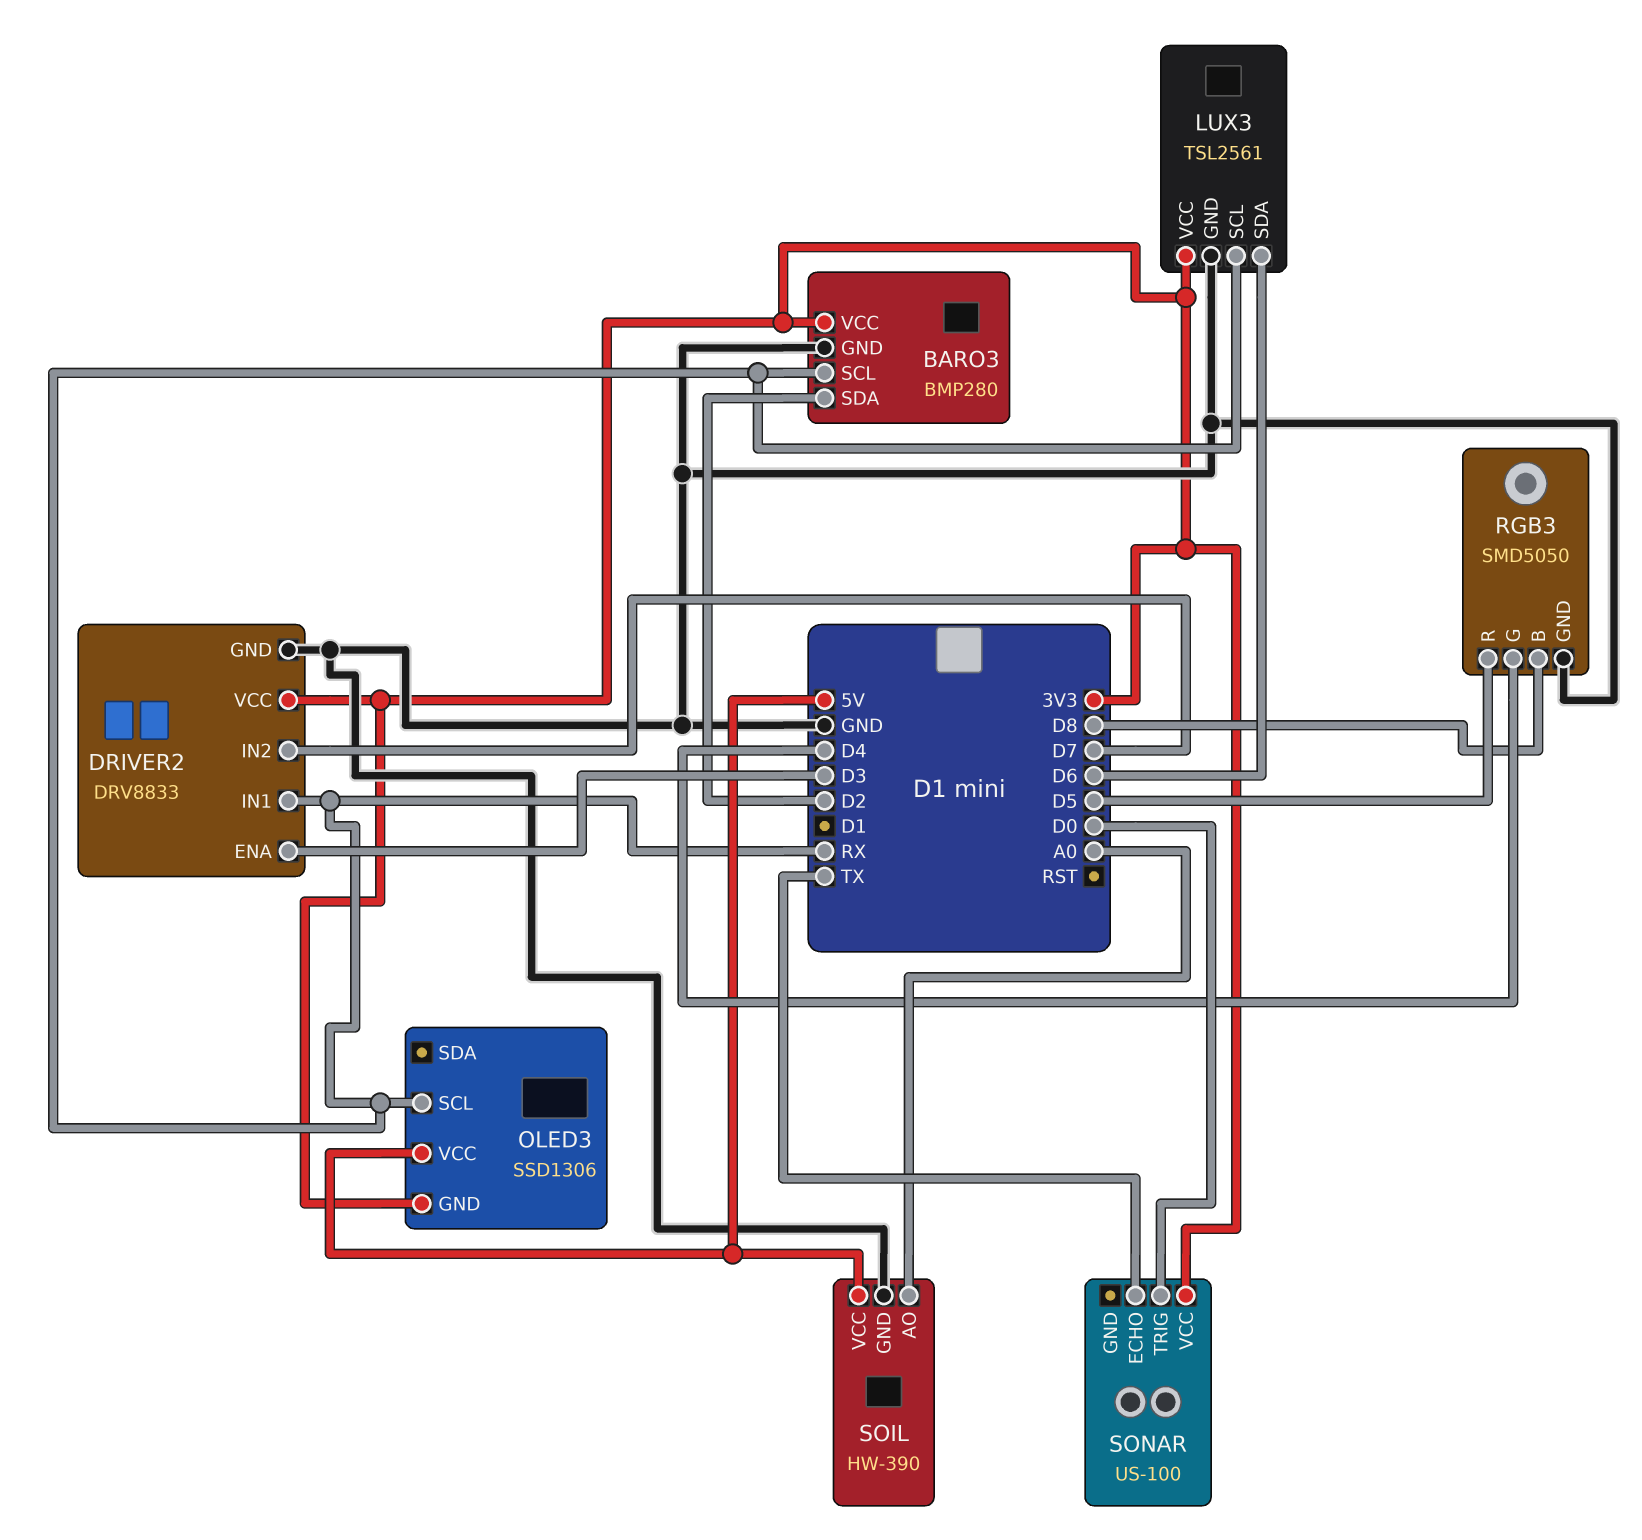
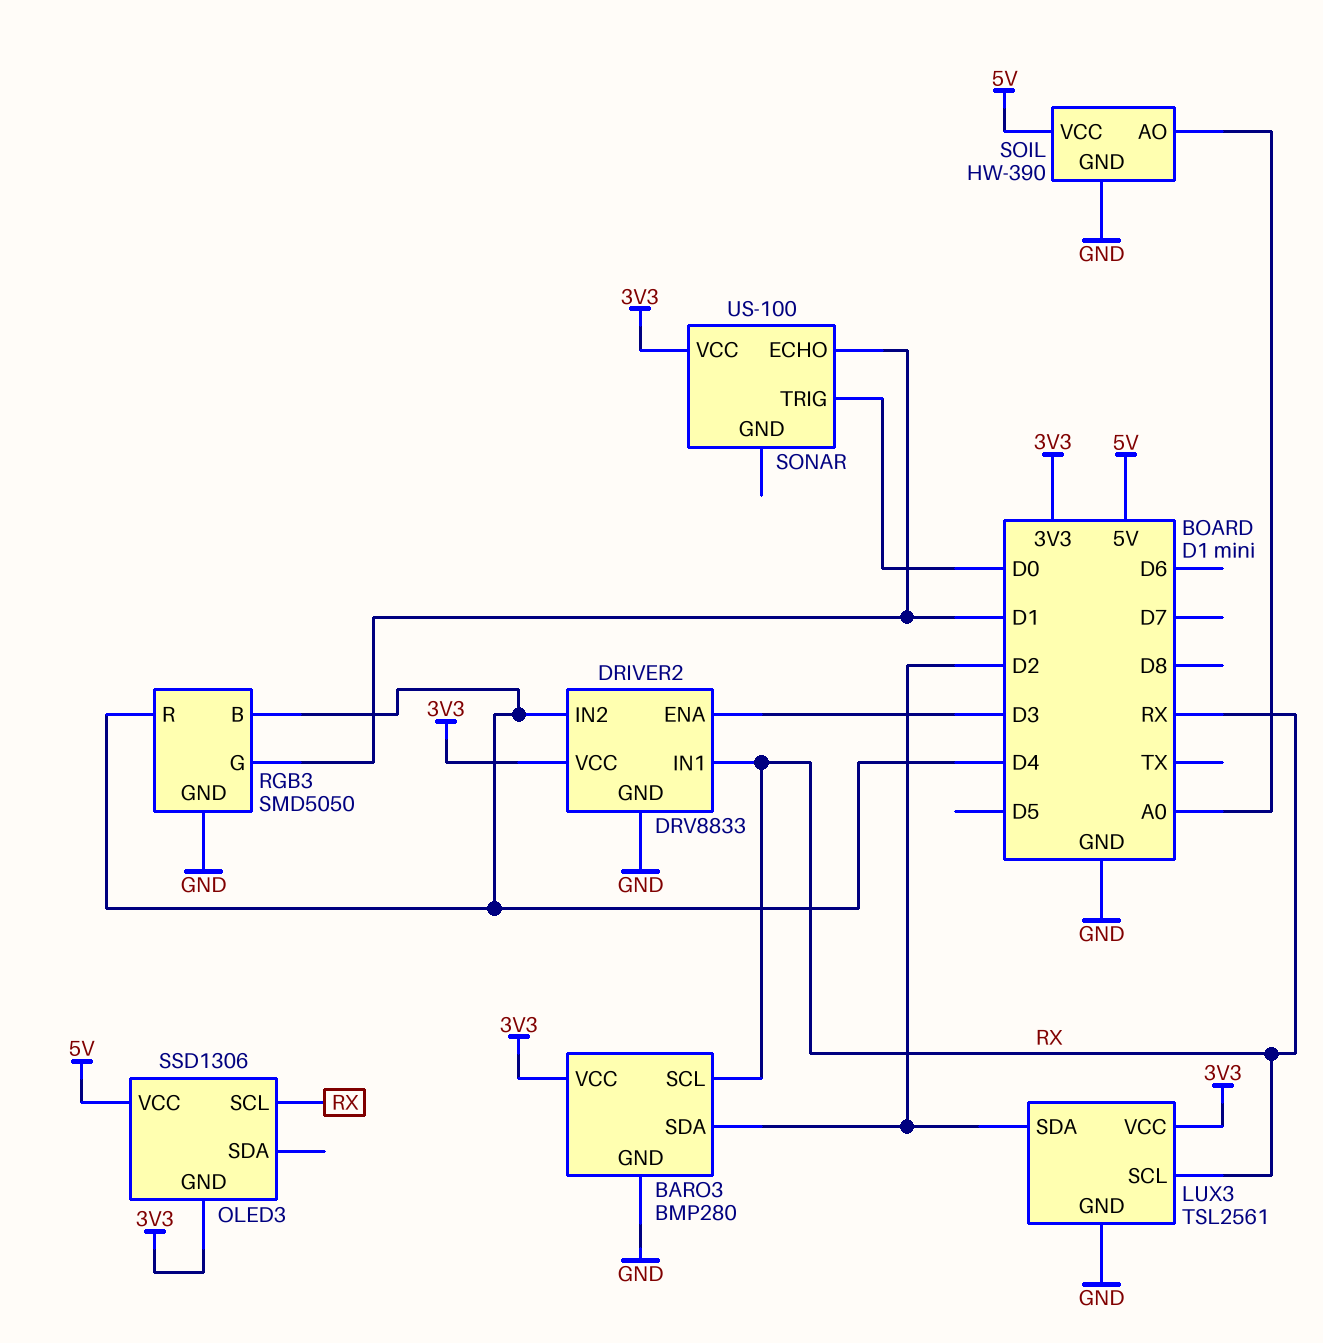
DRIVER2 pin IN2: D7 -> D4
LUX3 pin SDA: D6 -> D2
RGB3 pin B: D8 -> D4
RGB3 pin G: D4 -> D1
RGB3 pin R: D5 -> D4
SONAR pin ECHO: TX -> D1

